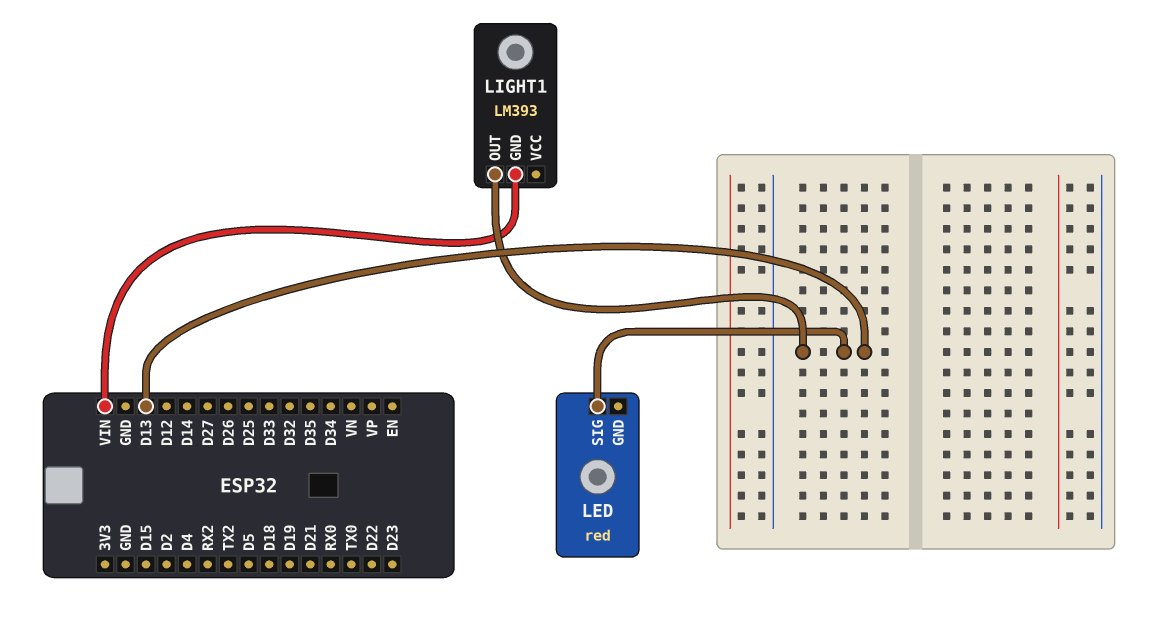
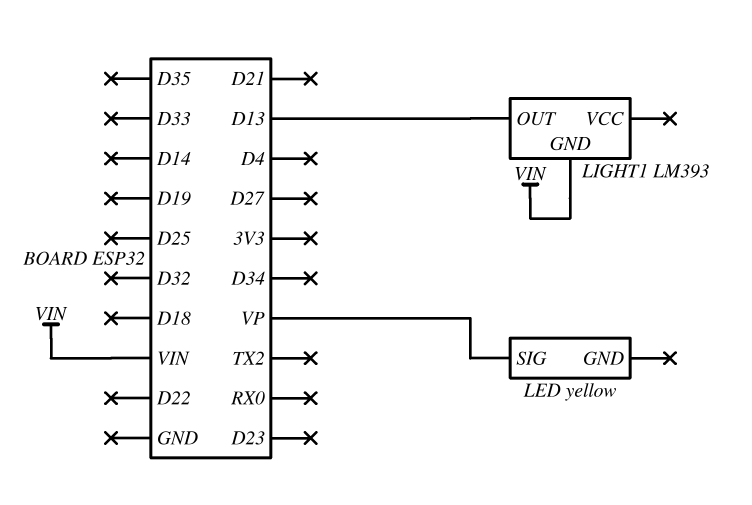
LED: red -> yellow
LED pin SIG: D13 -> VP

